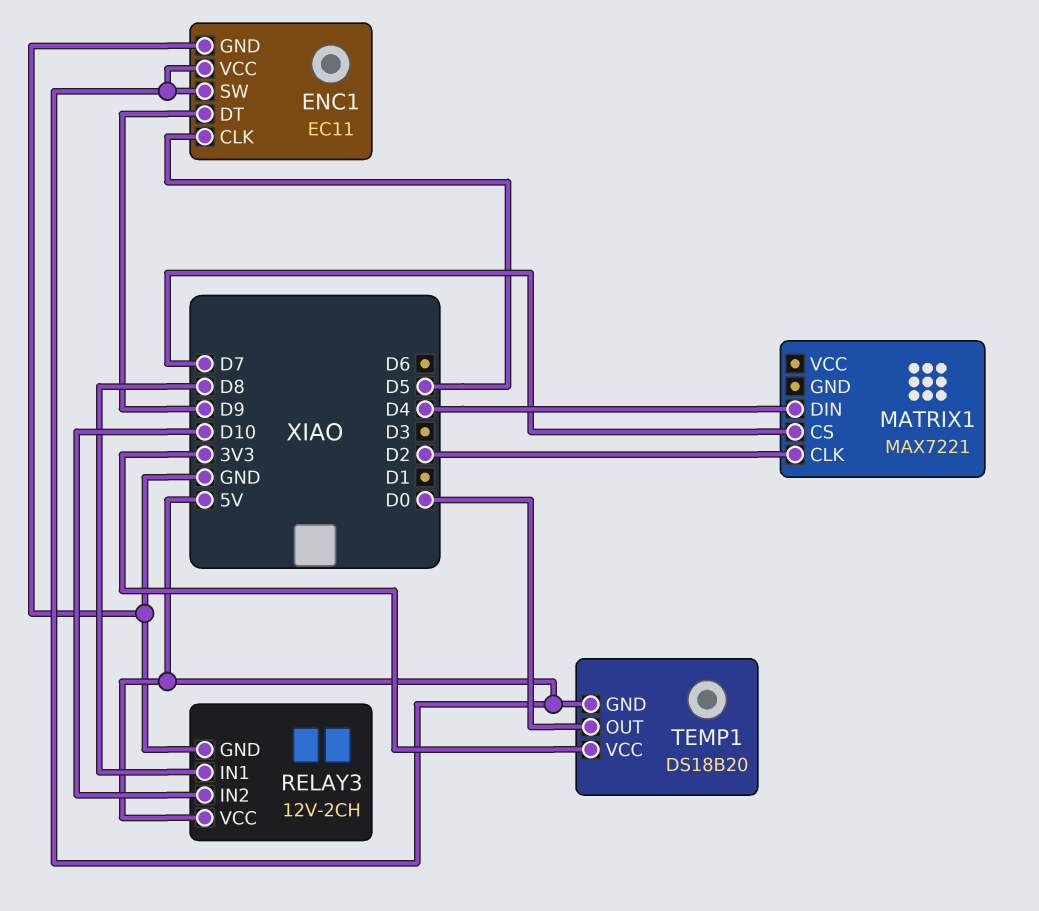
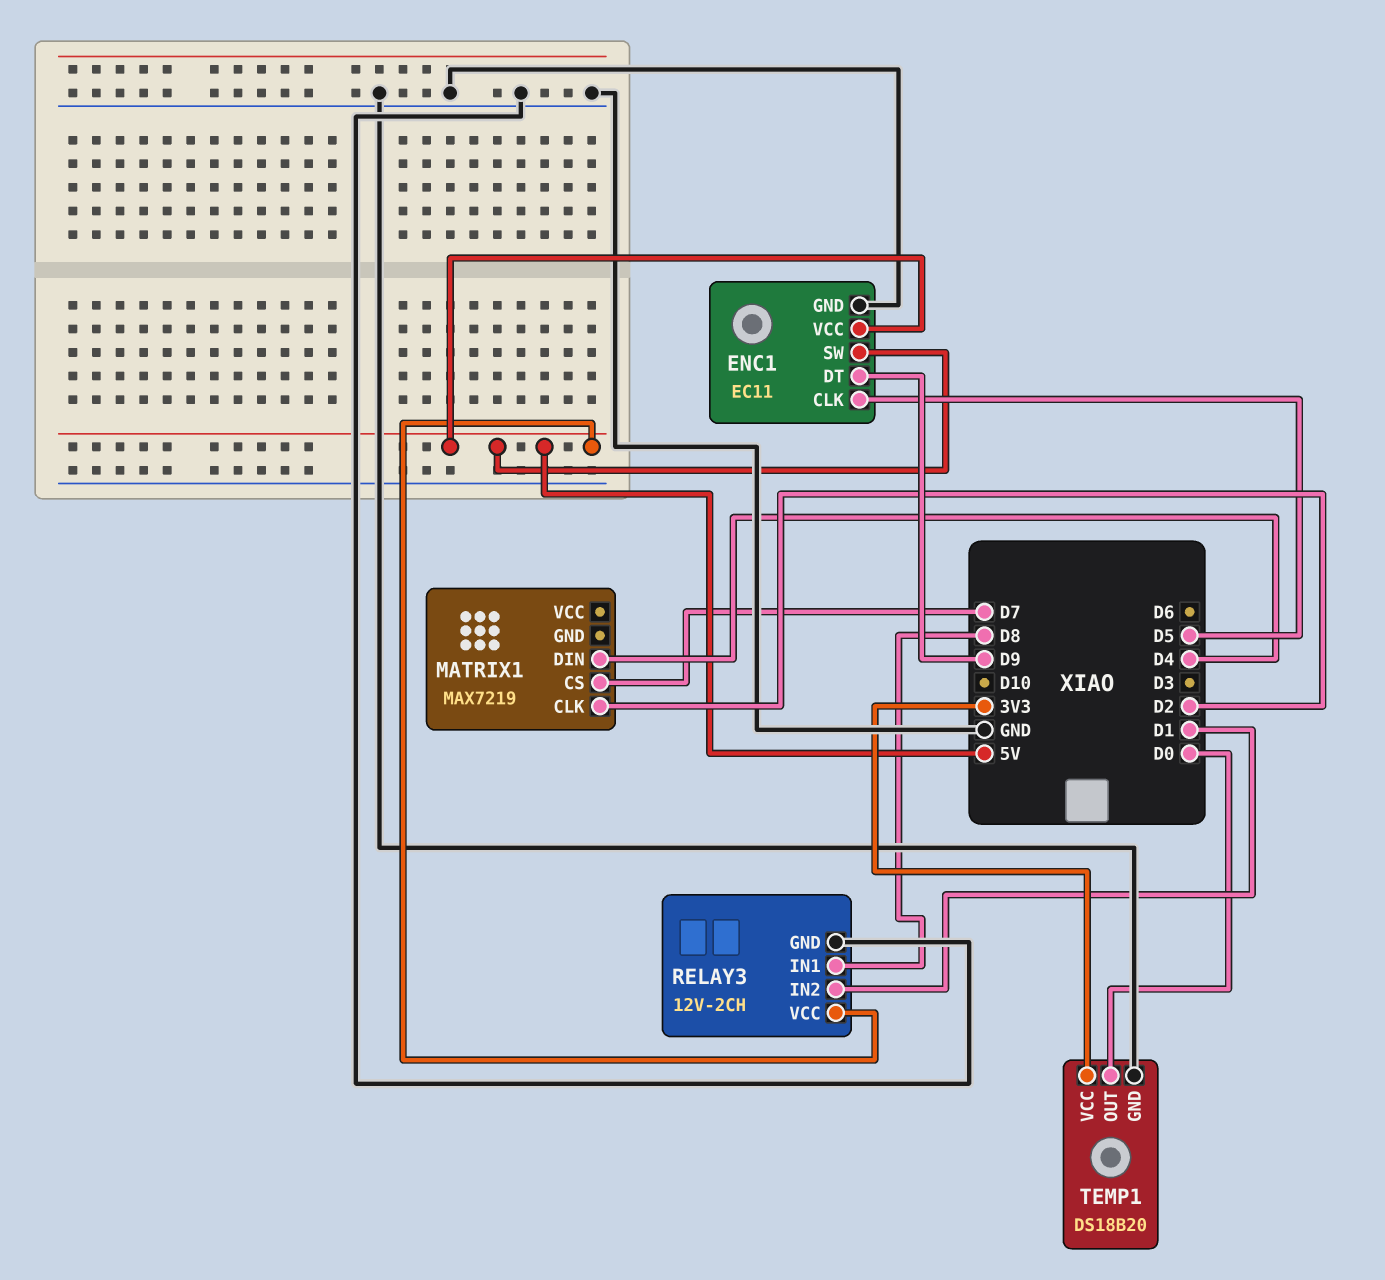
MATRIX1: MAX7221 -> MAX7219
RELAY3 pin IN2: D10 -> D1
TEMP1 pin GND: 5V -> GND

